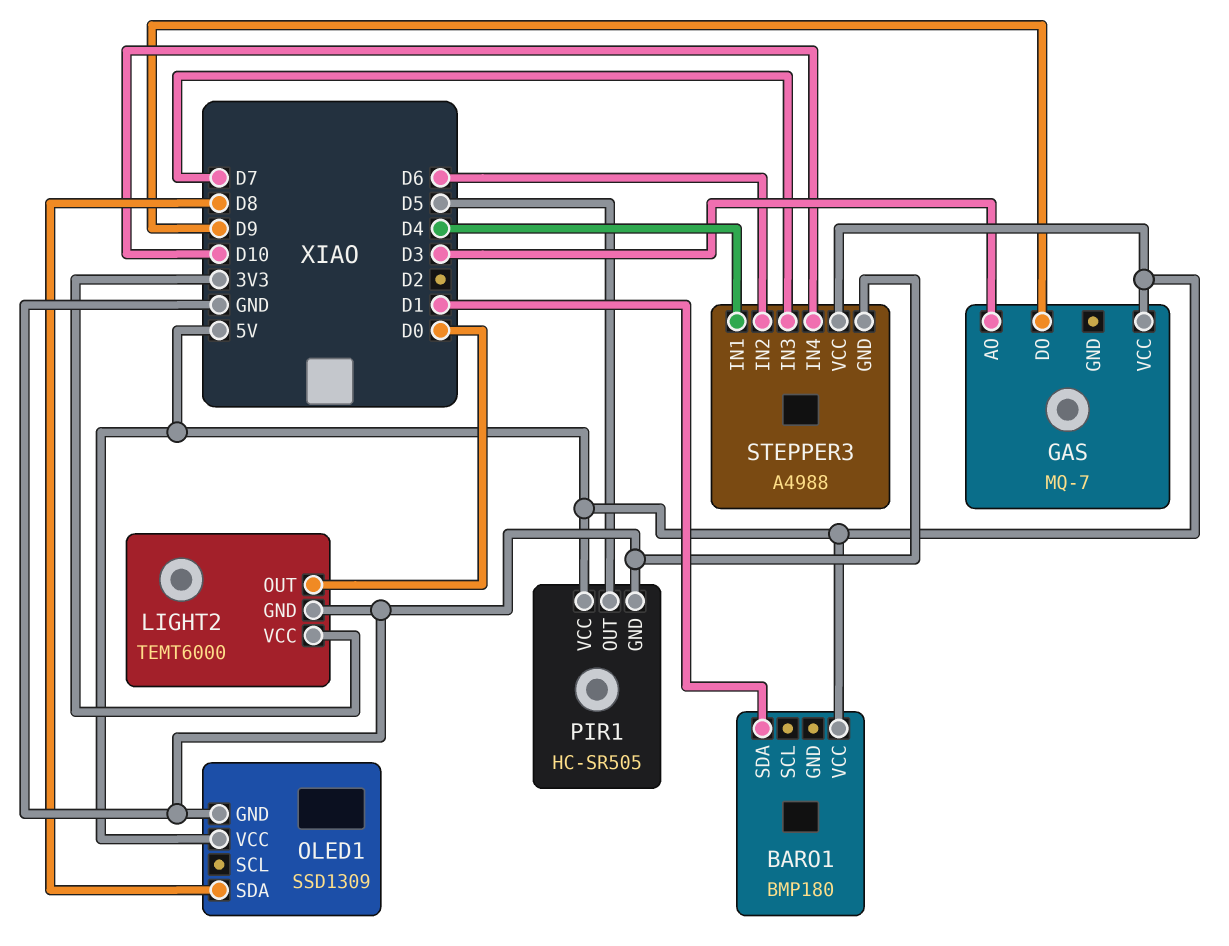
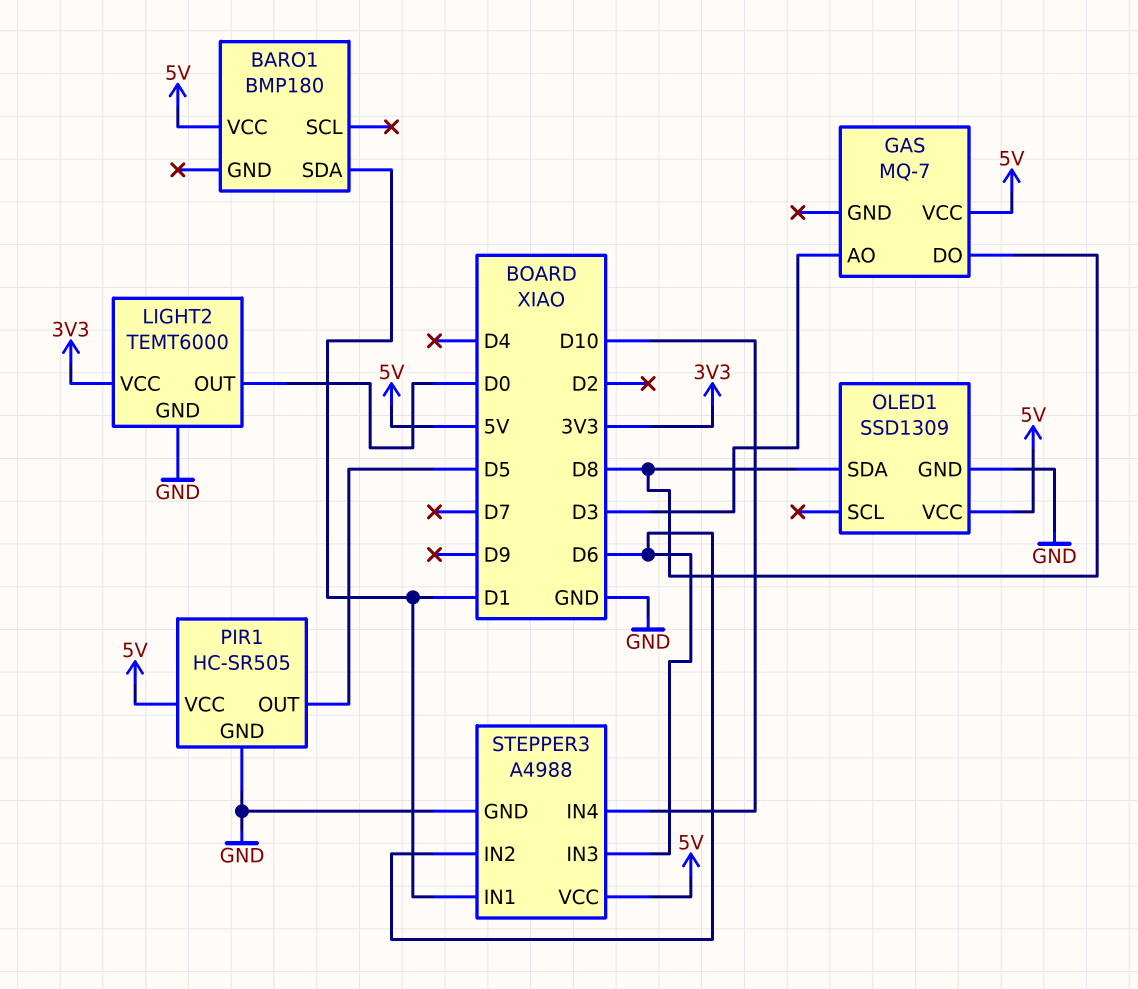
GAS pin DO: D9 -> D8
STEPPER3 pin IN1: D4 -> D1
STEPPER3 pin IN3: D7 -> D6

